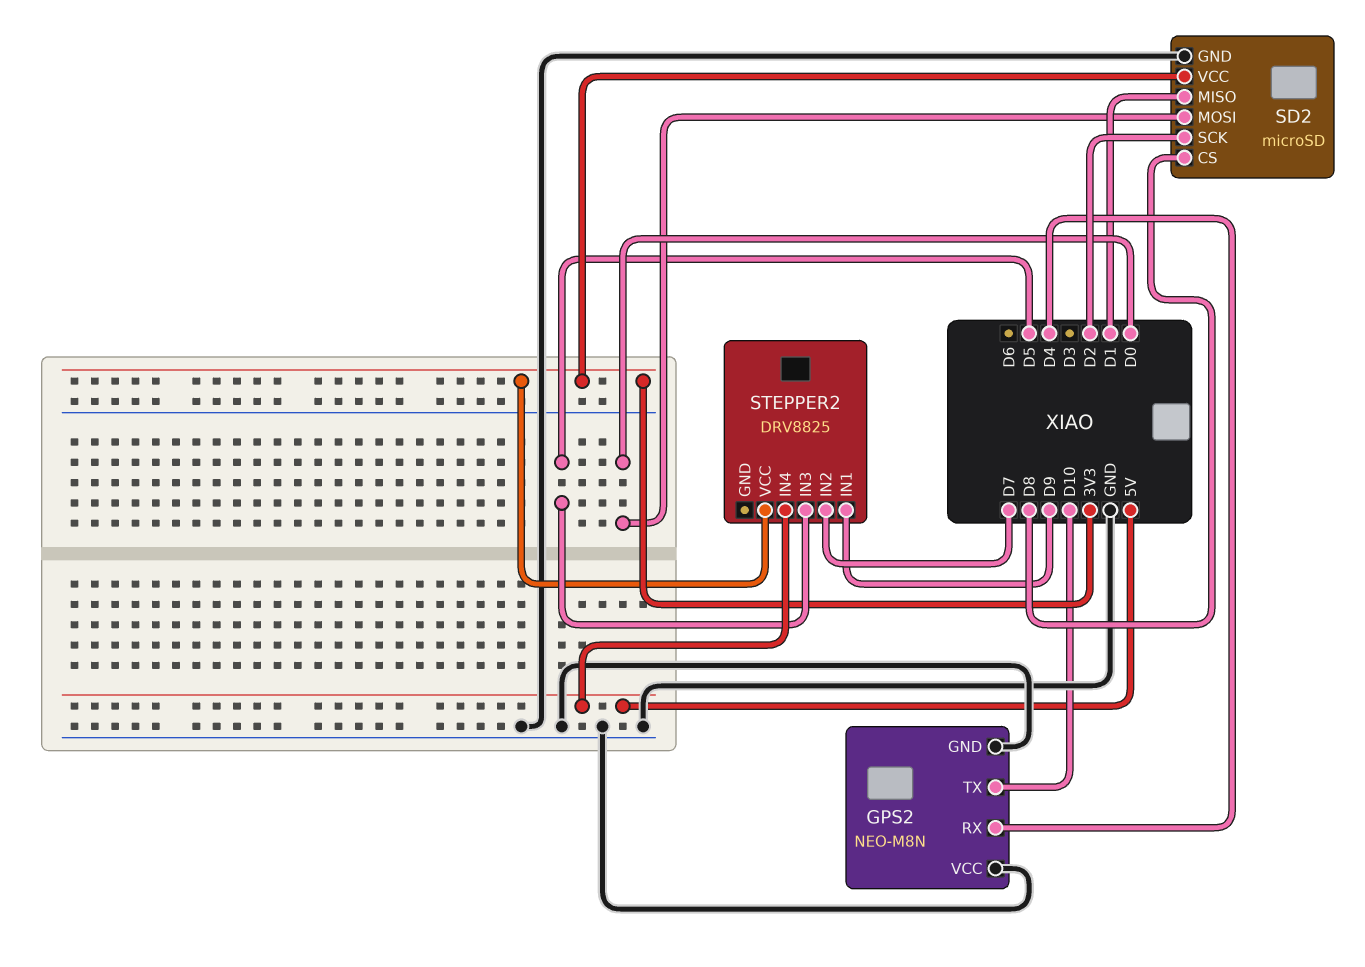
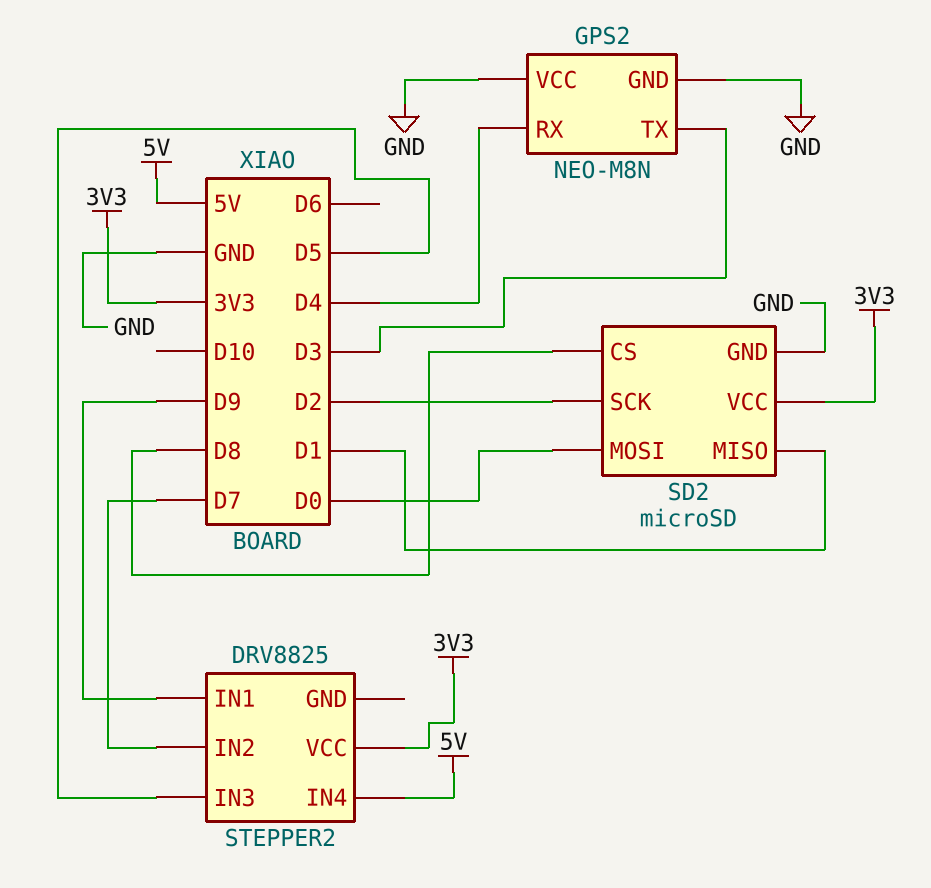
GPS2 pin TX: D10 -> D3

